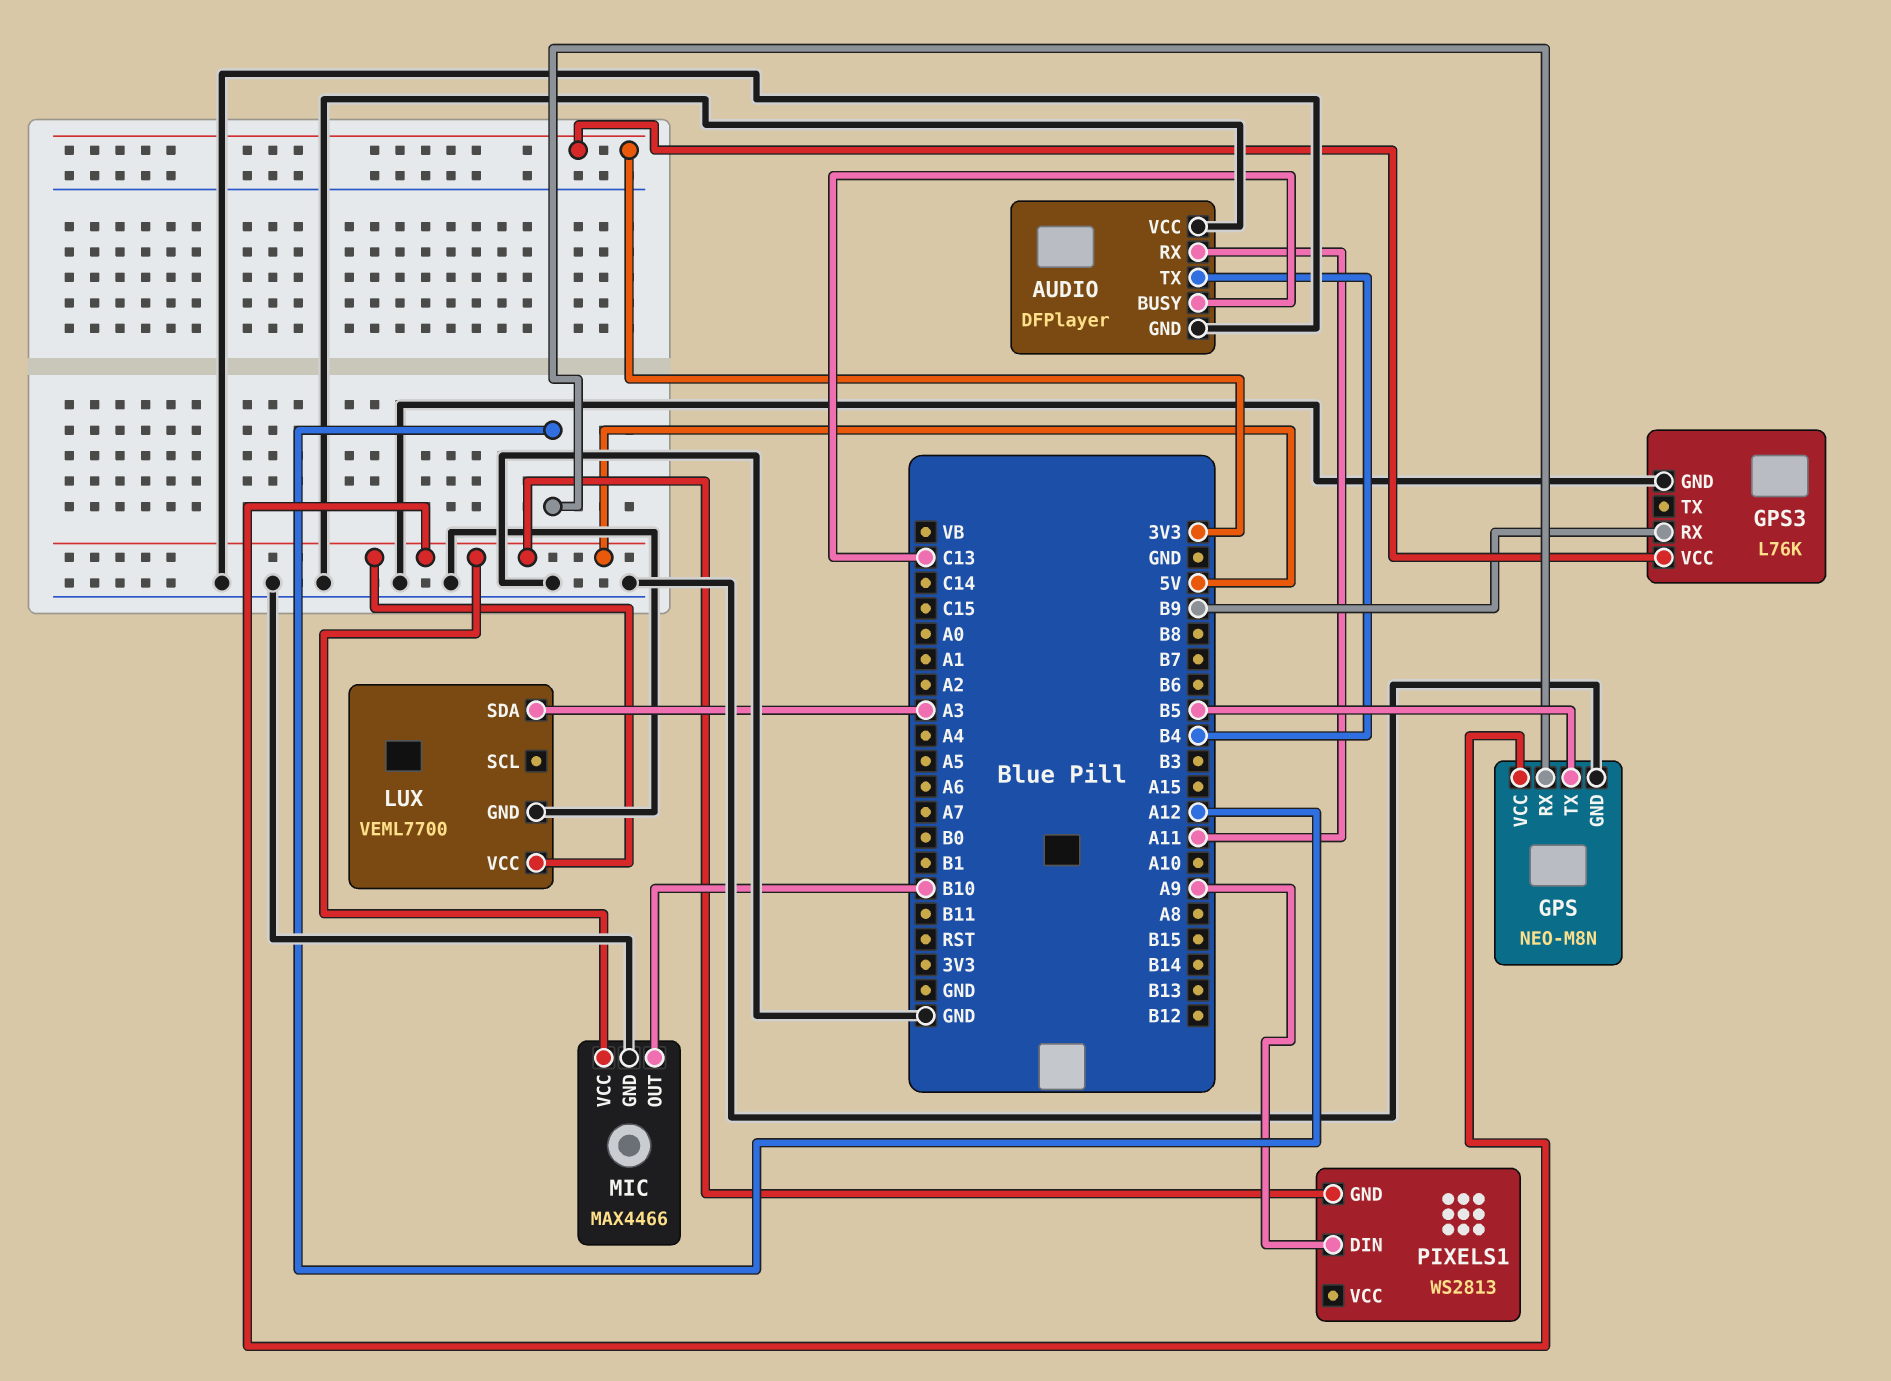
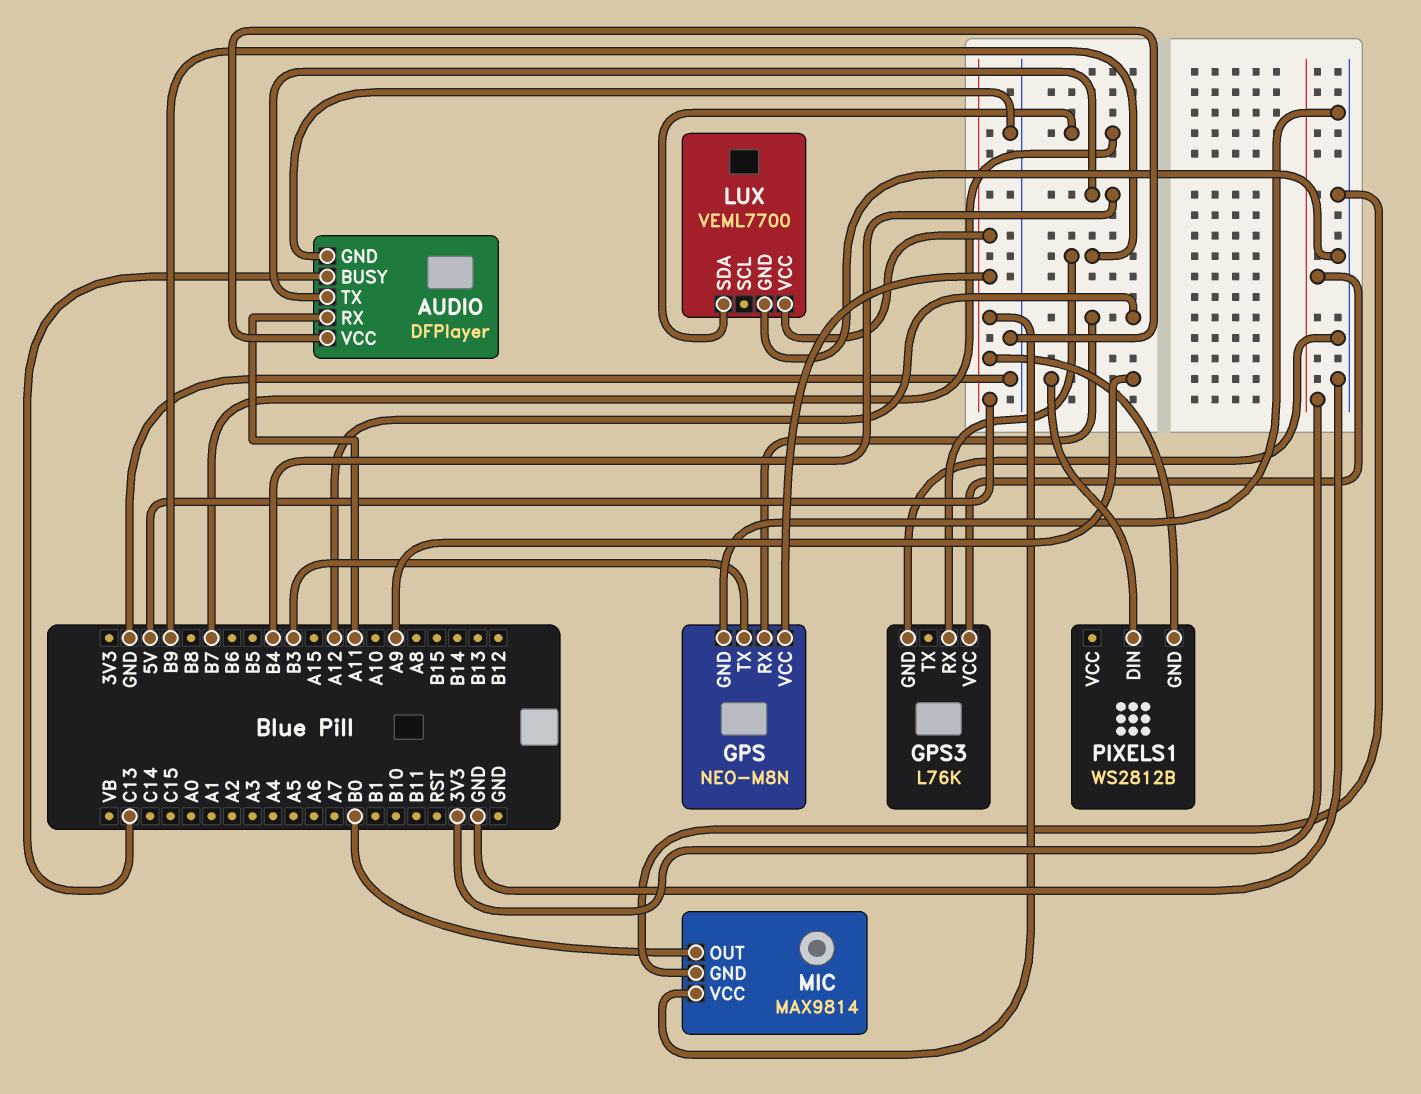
GPS pin TX: B5 -> B3
LUX pin SDA: A3 -> B7
MIC: MAX4466 -> MAX9814
MIC pin OUT: B10 -> B0
PIXELS1: WS2813 -> WS2812B

